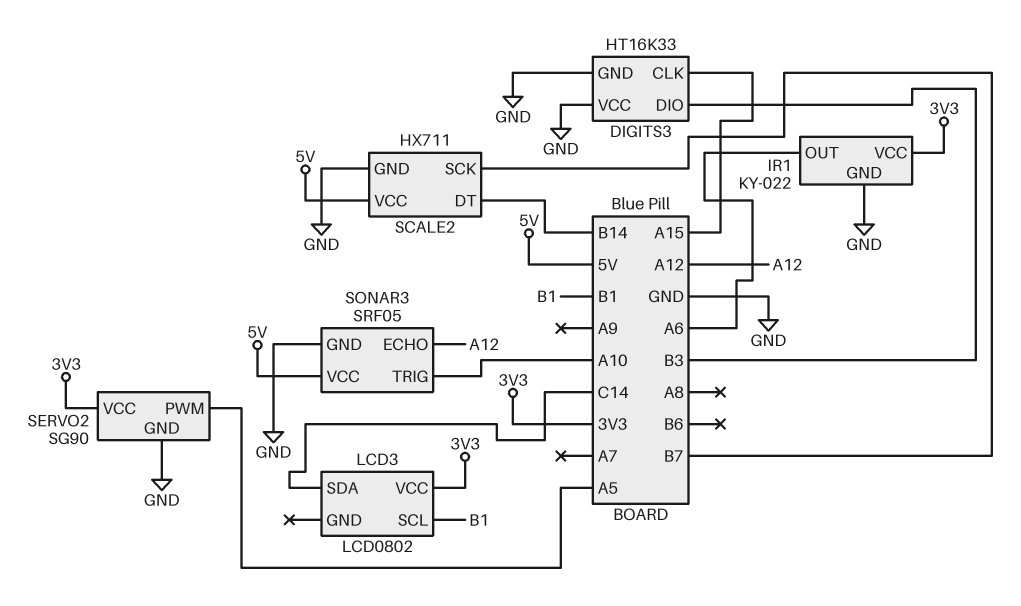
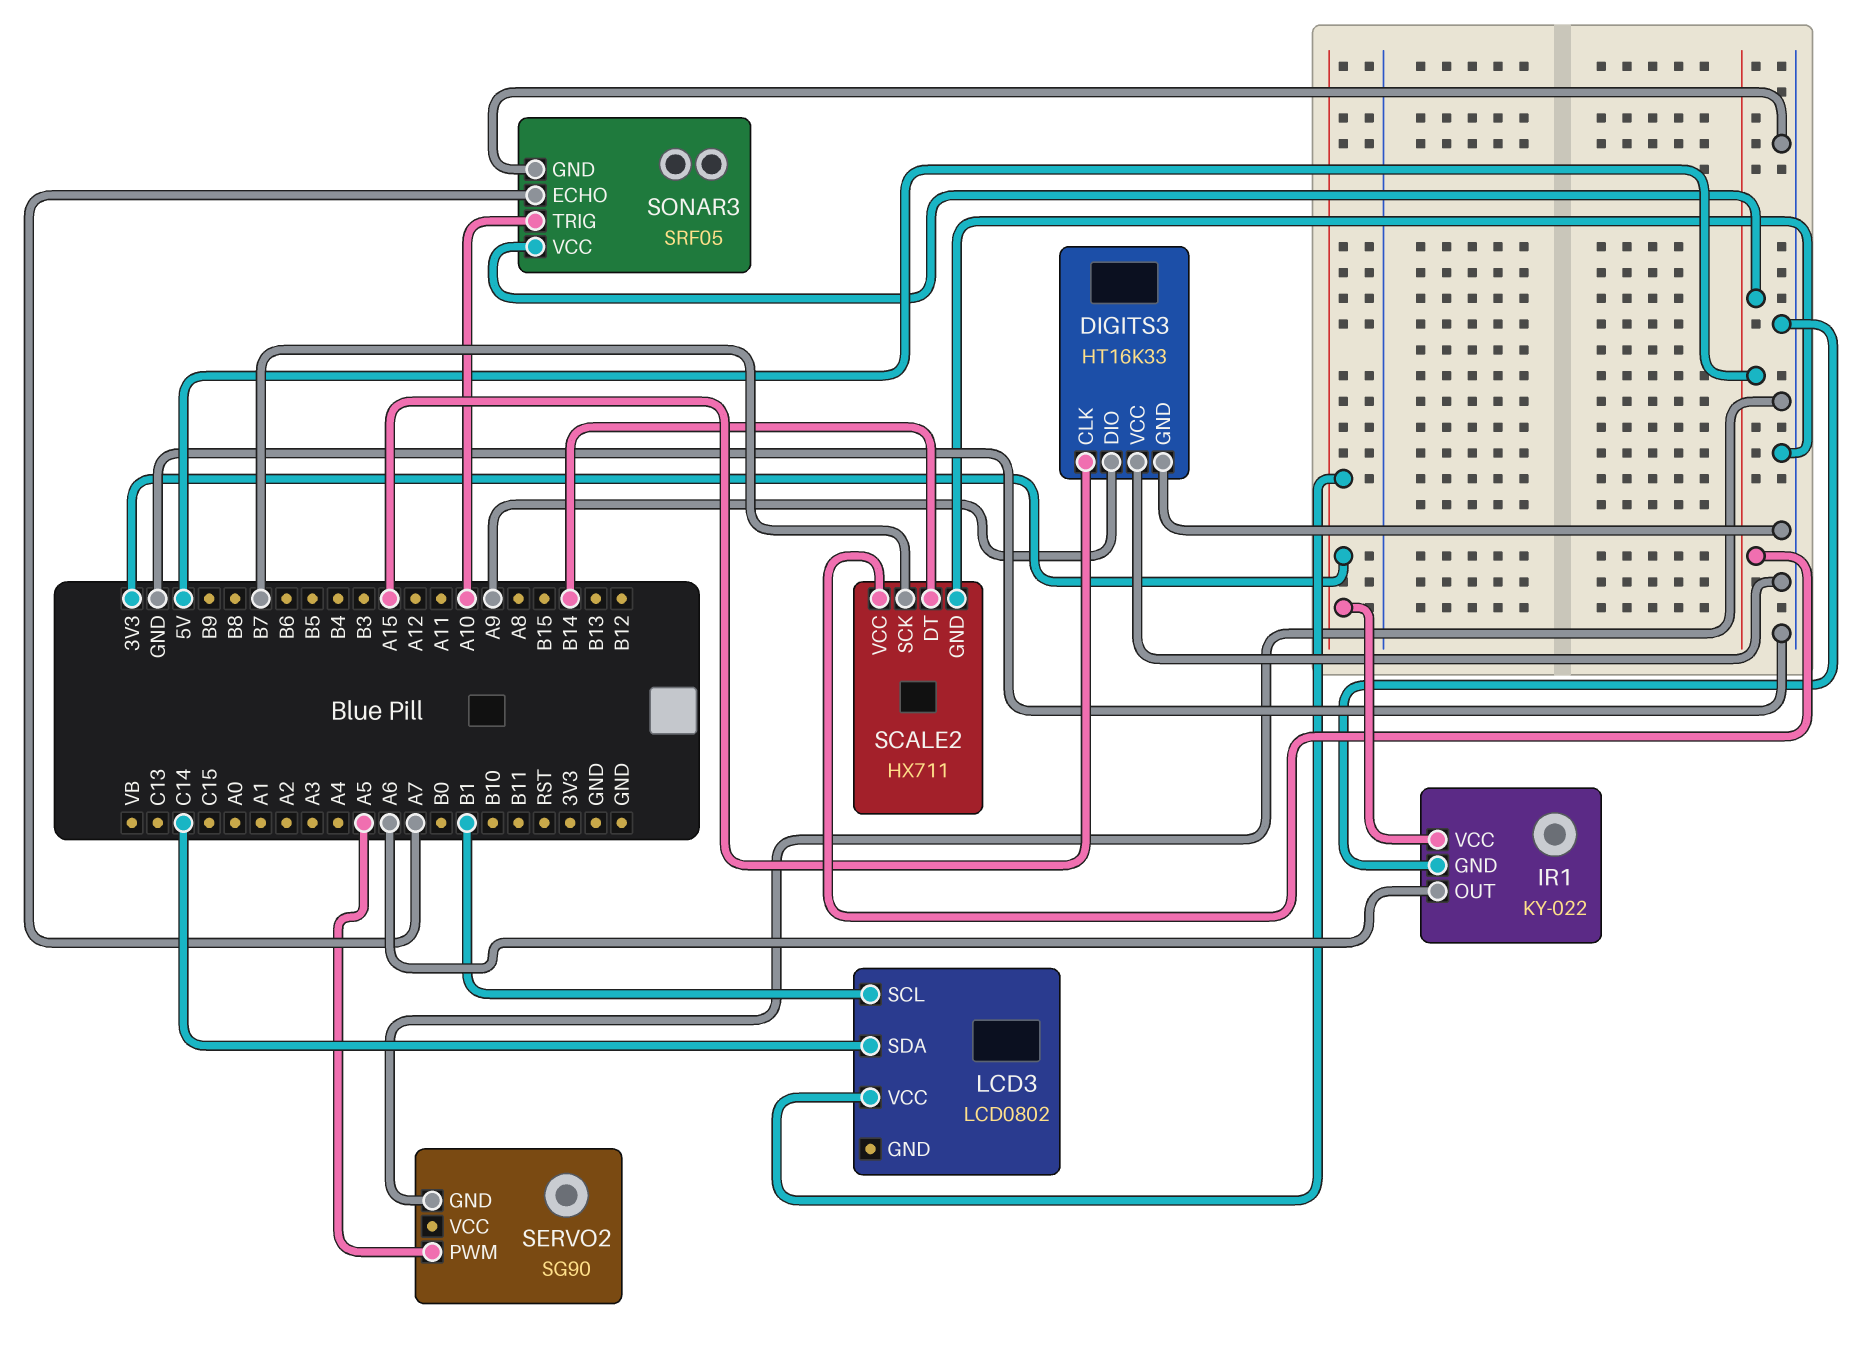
DIGITS3 pin DIO: B3 -> A9
SERVO2 pin VCC: 3V3 -> none
SONAR3 pin ECHO: A12 -> A7

